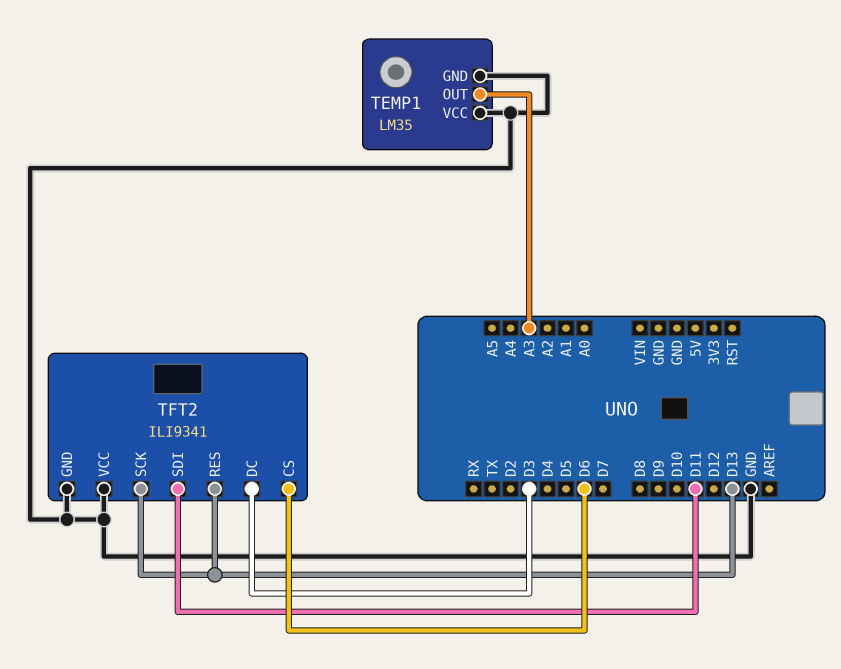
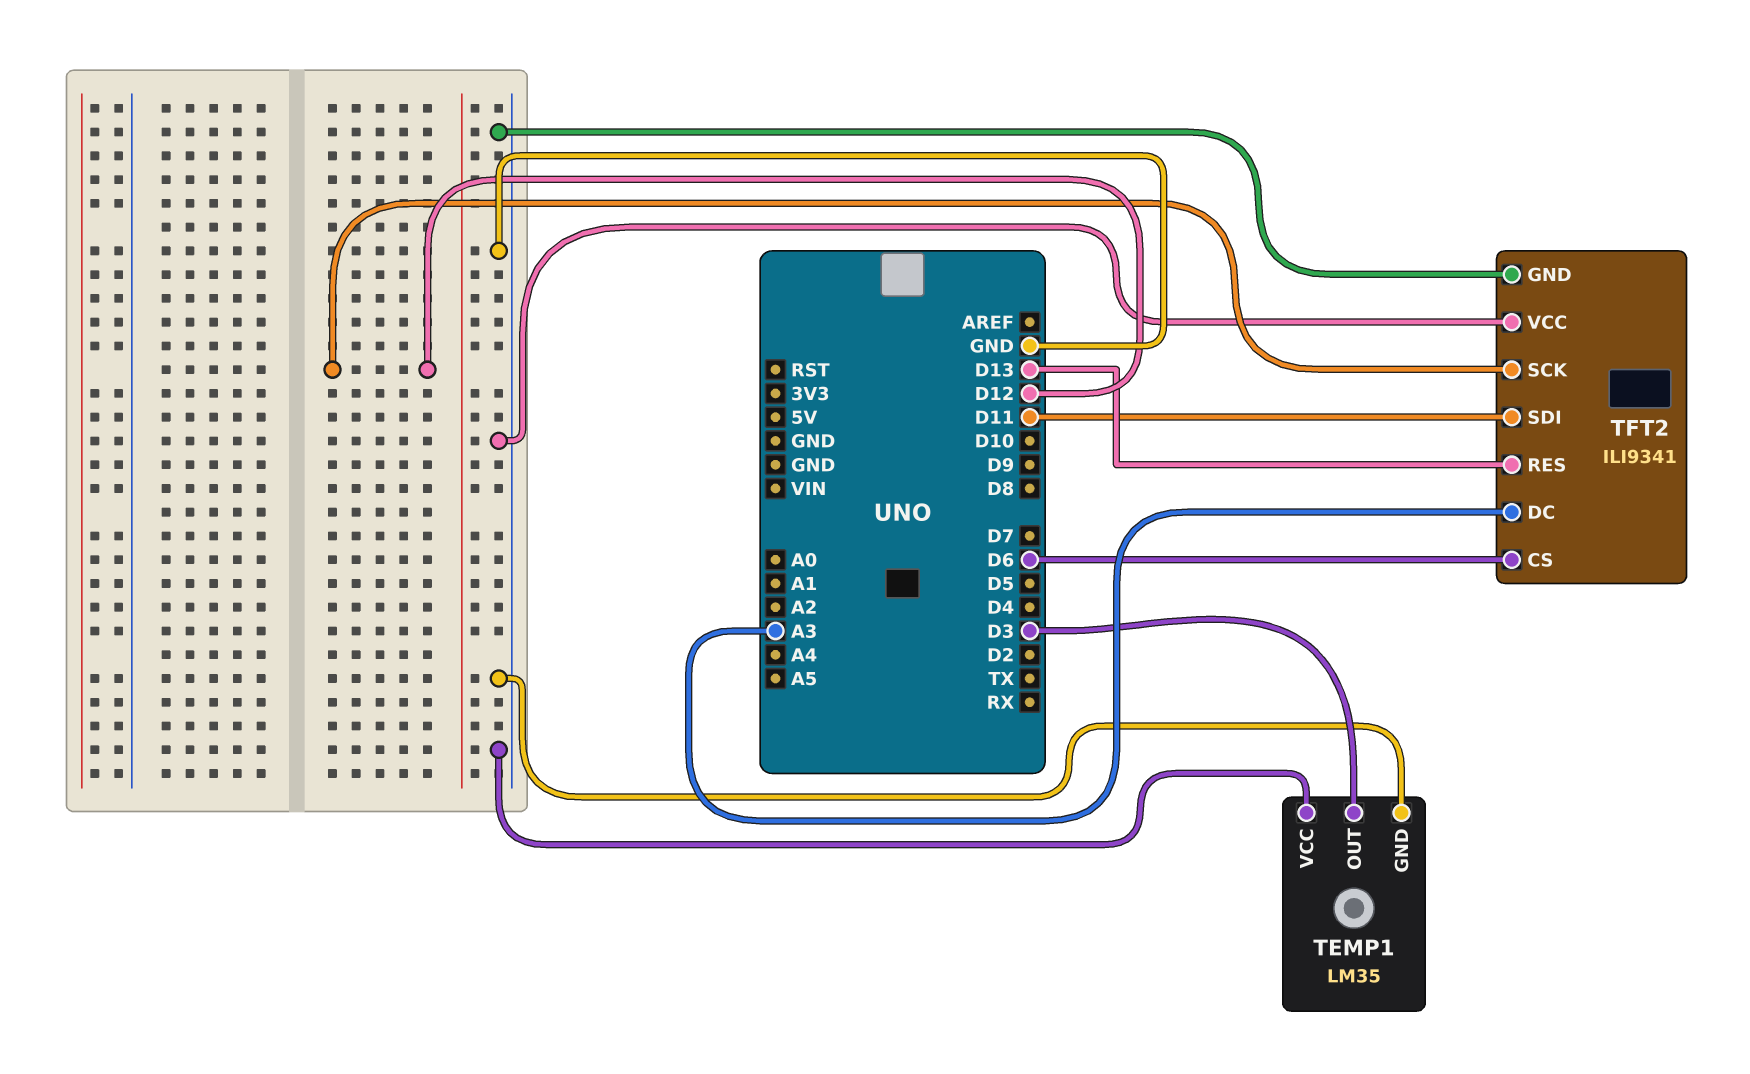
TEMP1 pin OUT: A3 -> D3
TFT2 pin DC: D3 -> A3
TFT2 pin SCK: D13 -> D12

